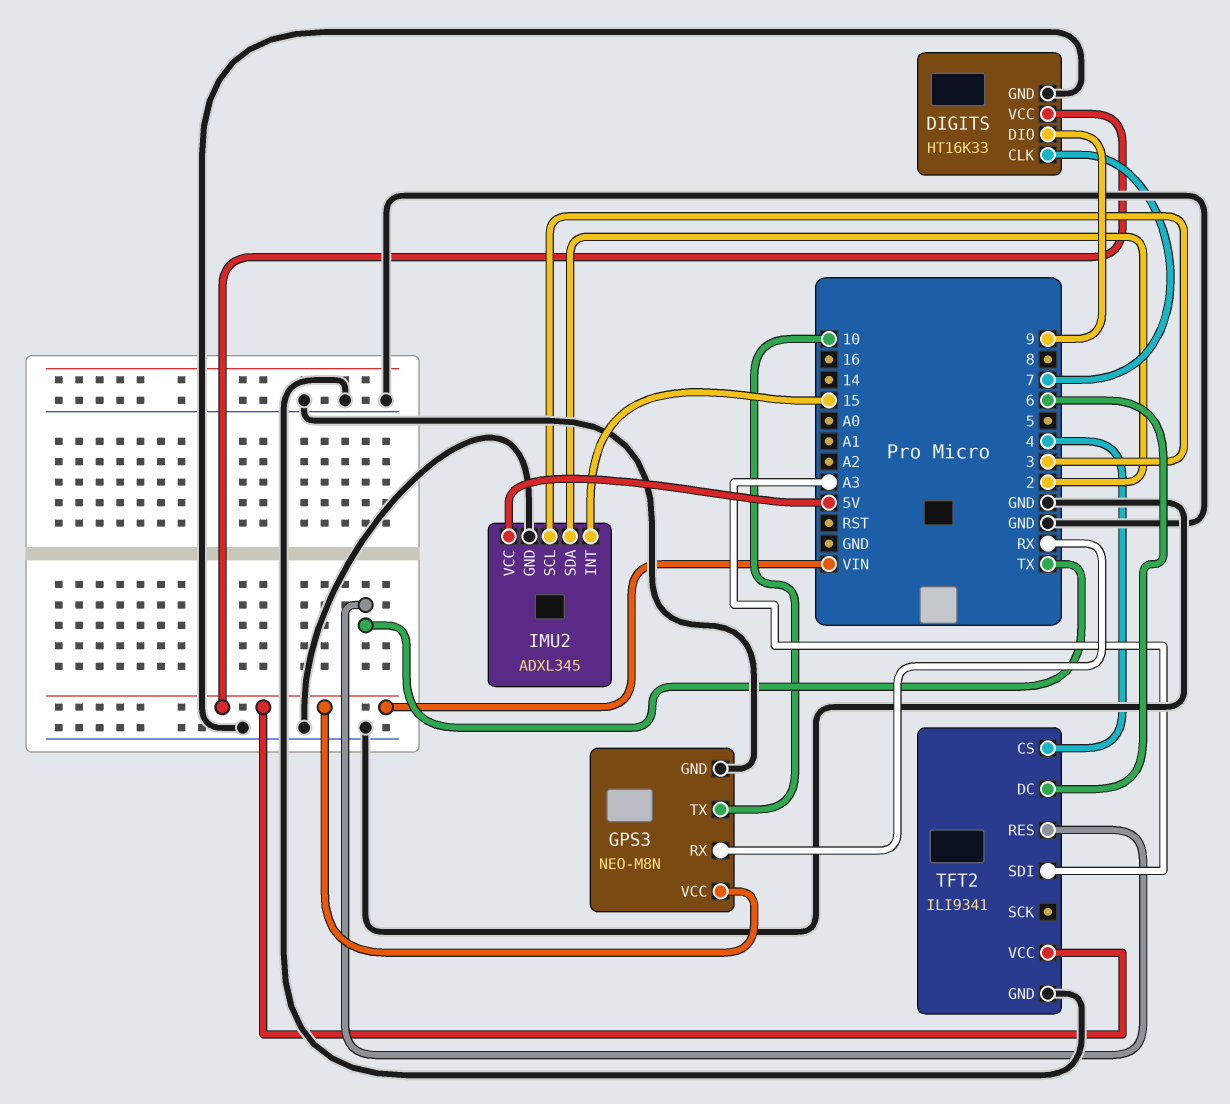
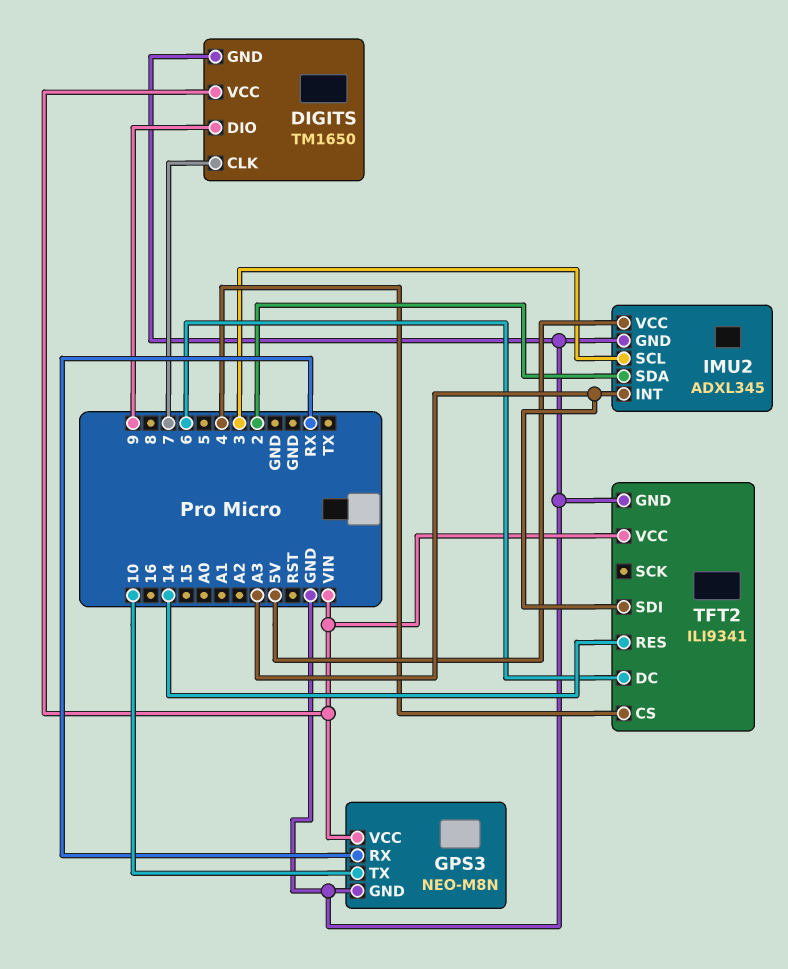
DIGITS: HT16K33 -> TM1650
IMU2 pin INT: 15 -> A3
TFT2 pin RES: TX -> 14

